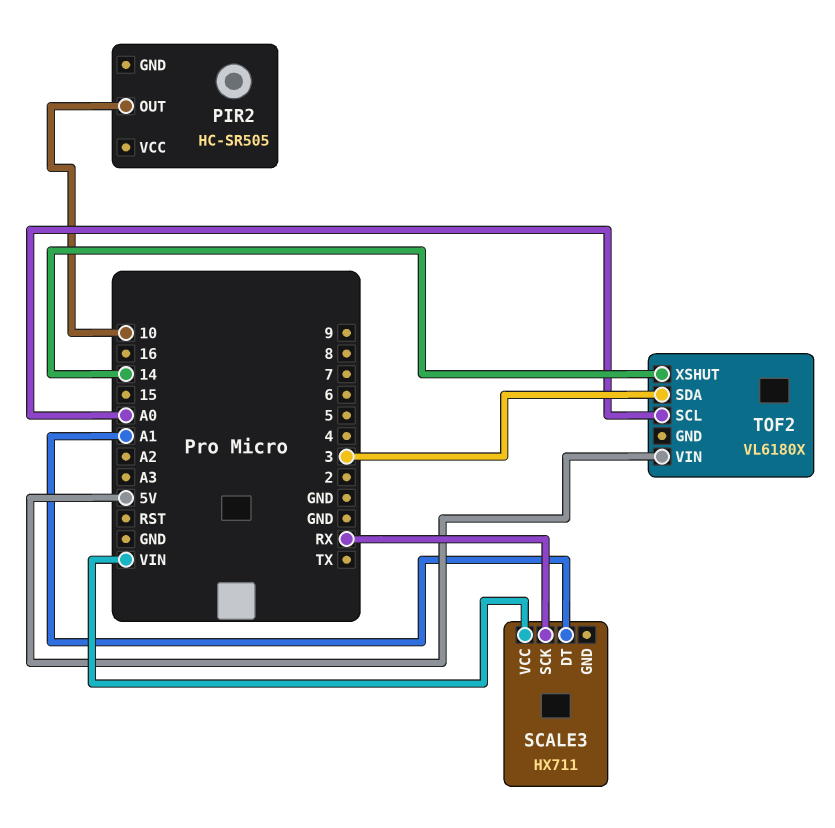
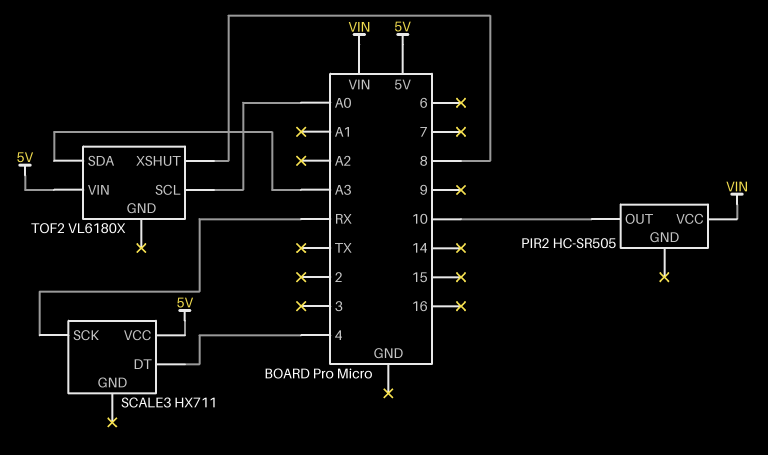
PIR2 pin VCC: none -> VIN
SCALE3 pin DT: A1 -> 4
SCALE3 pin VCC: VIN -> 5V
TOF2 pin SDA: 3 -> A3
TOF2 pin XSHUT: 14 -> 8

